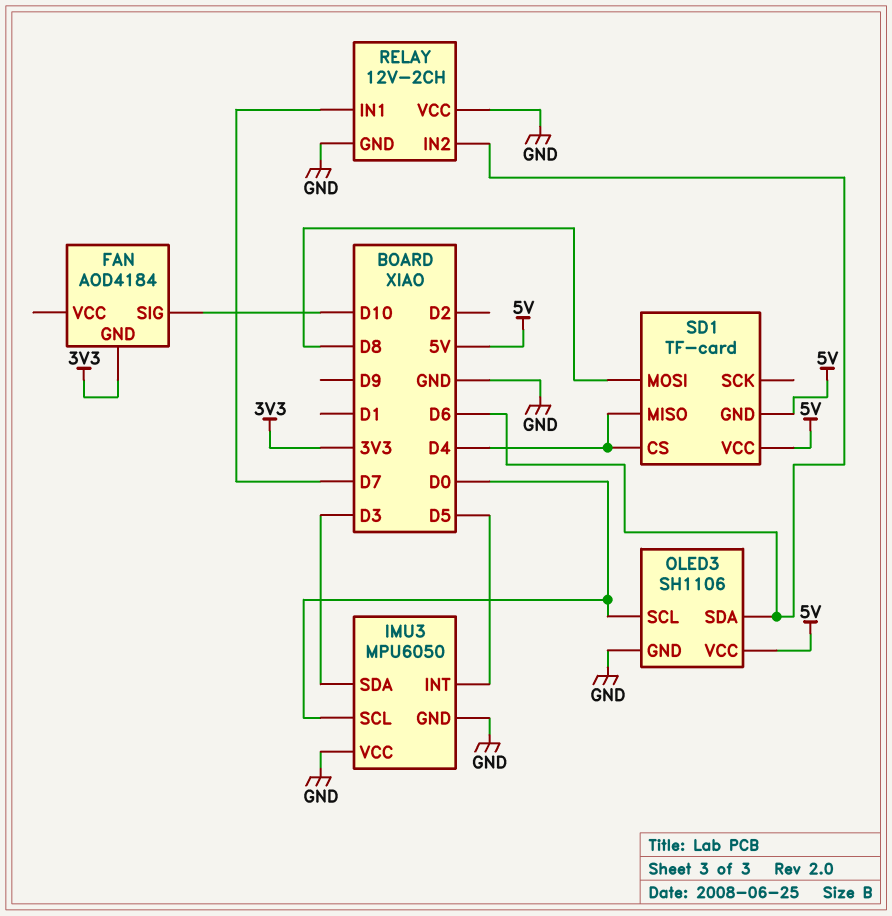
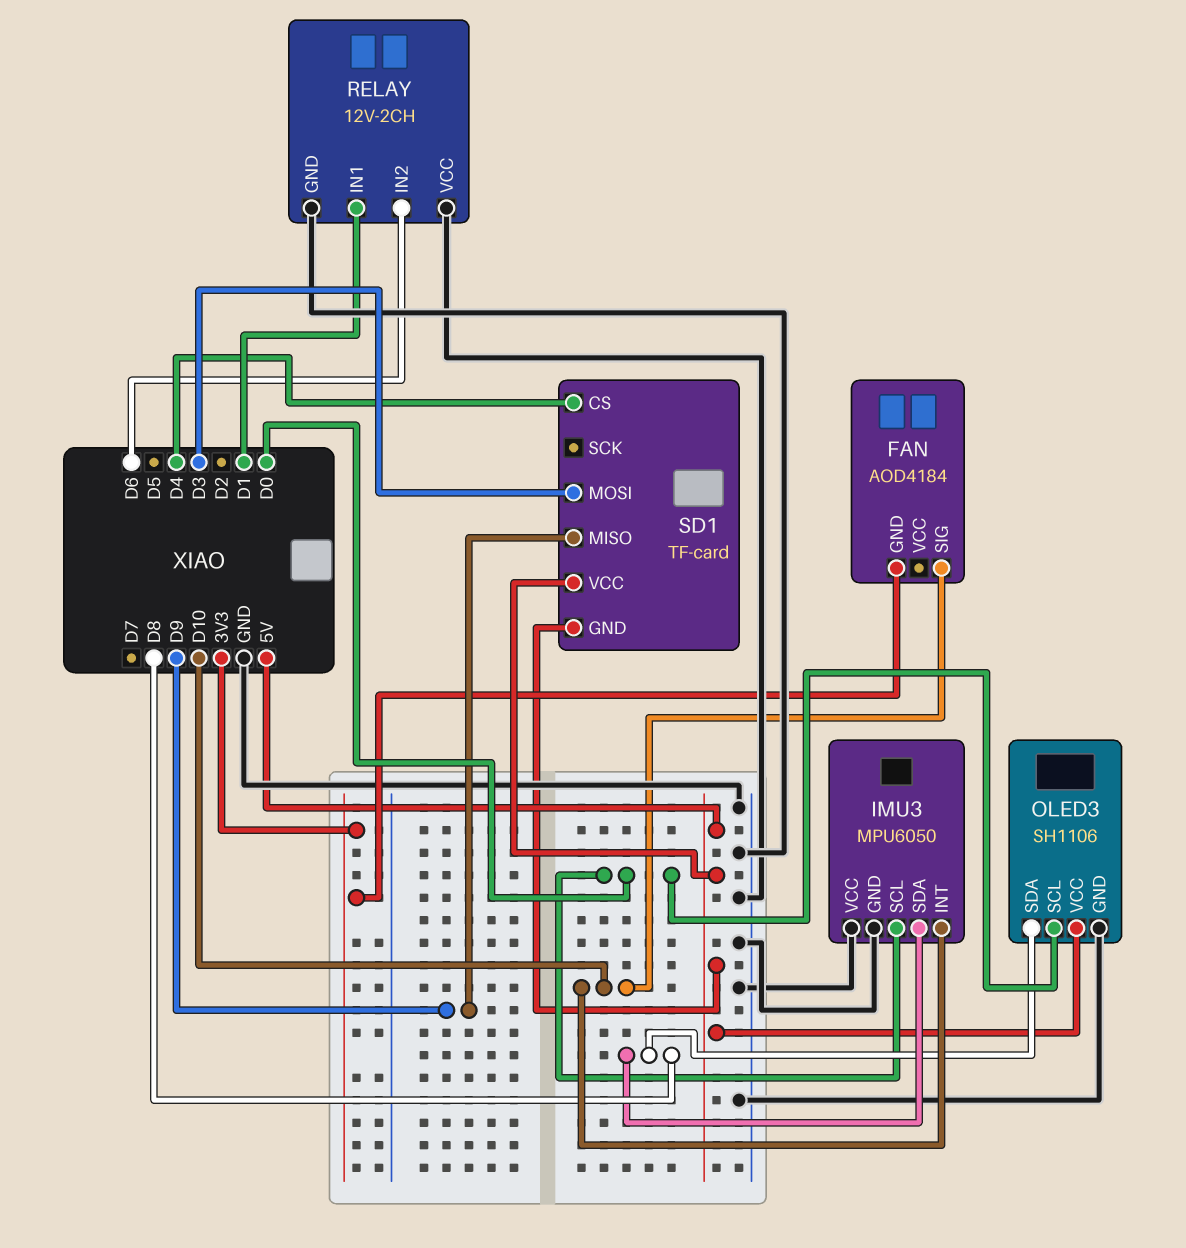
IMU3 pin INT: D5 -> D10
IMU3 pin SDA: D3 -> D8
OLED3 pin SDA: D6 -> D8
RELAY pin IN1: D7 -> D1
SD1 pin MISO: D4 -> D9
SD1 pin MOSI: D8 -> D3

